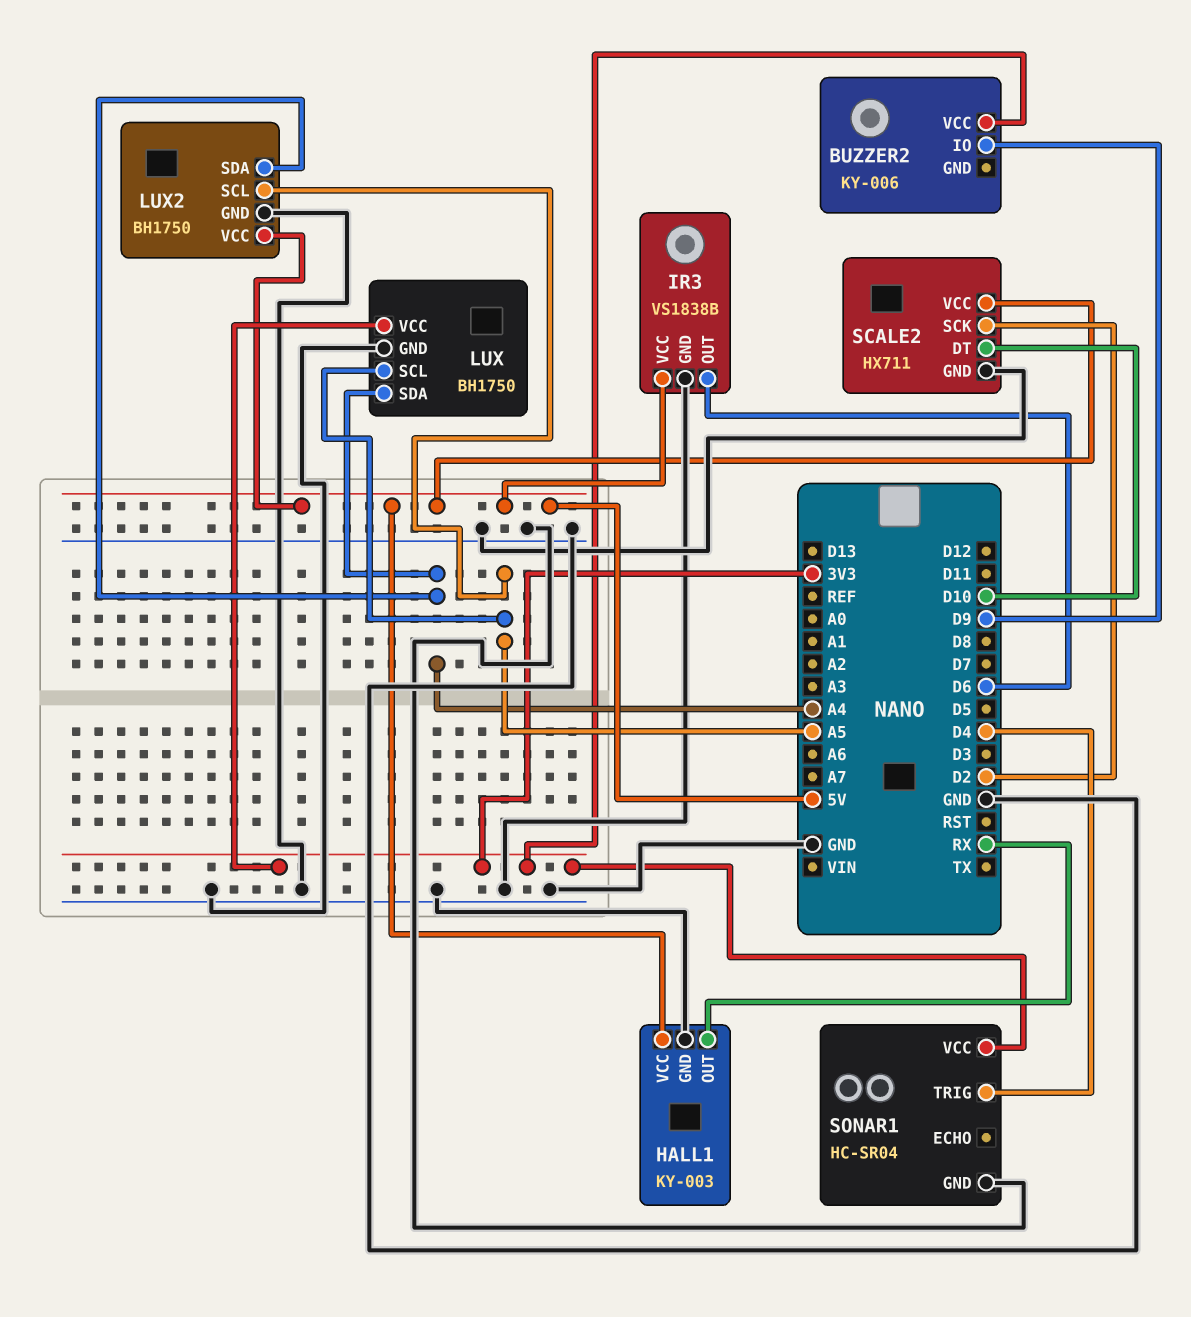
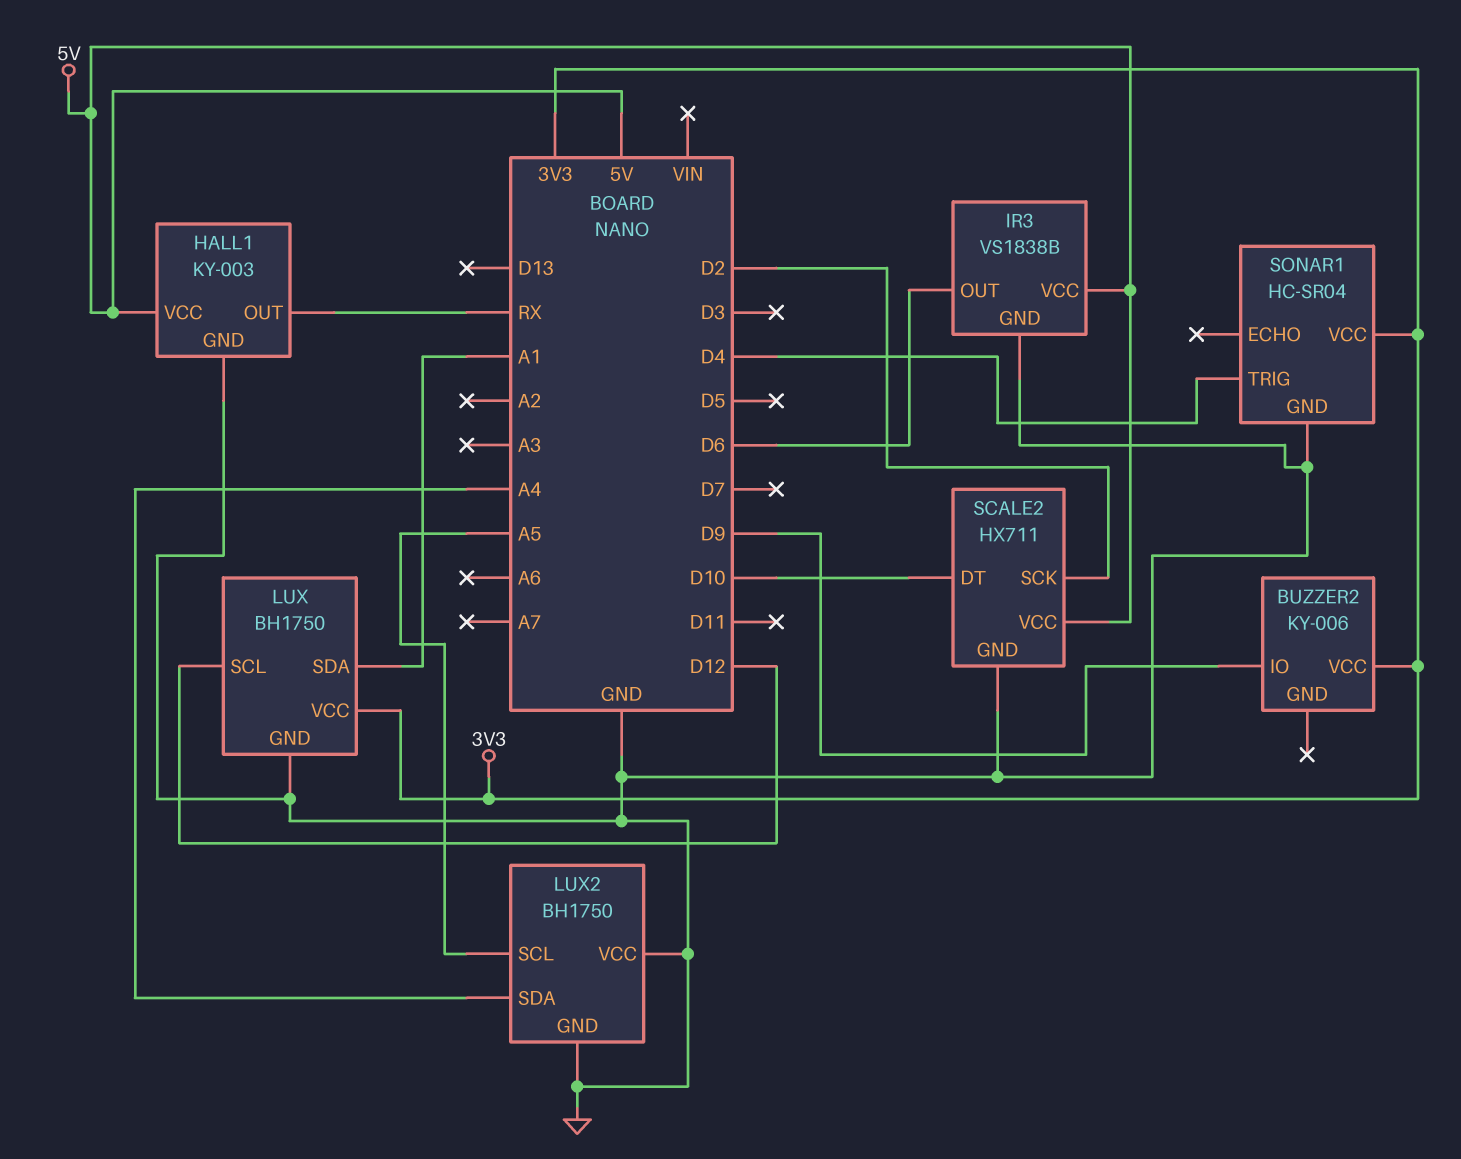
LUX pin SCL: A5 -> D12
LUX pin SDA: A4 -> A1
LUX2 pin VCC: 5V -> GND

